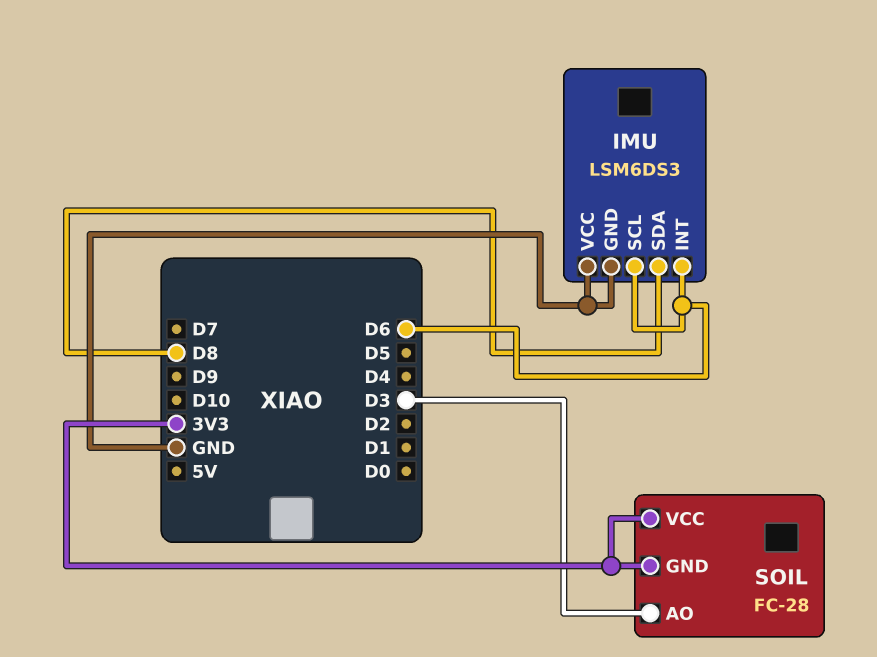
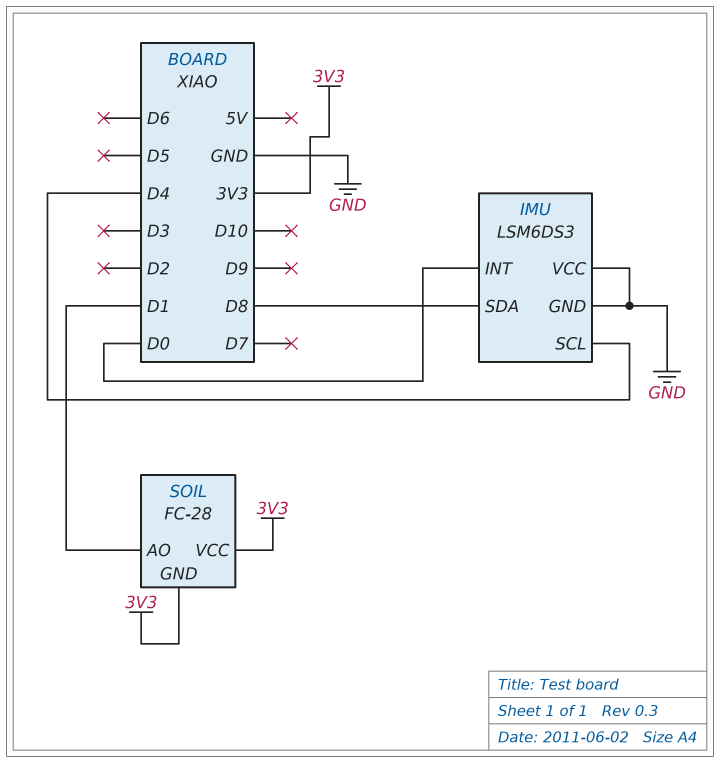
IMU pin INT: D6 -> D0
IMU pin SCL: D6 -> D4
SOIL pin AO: D3 -> D1

